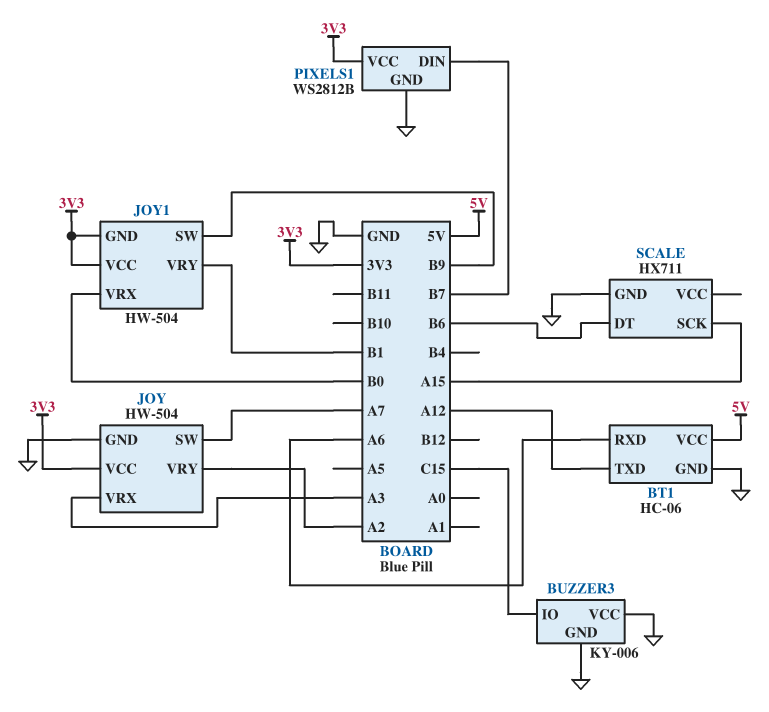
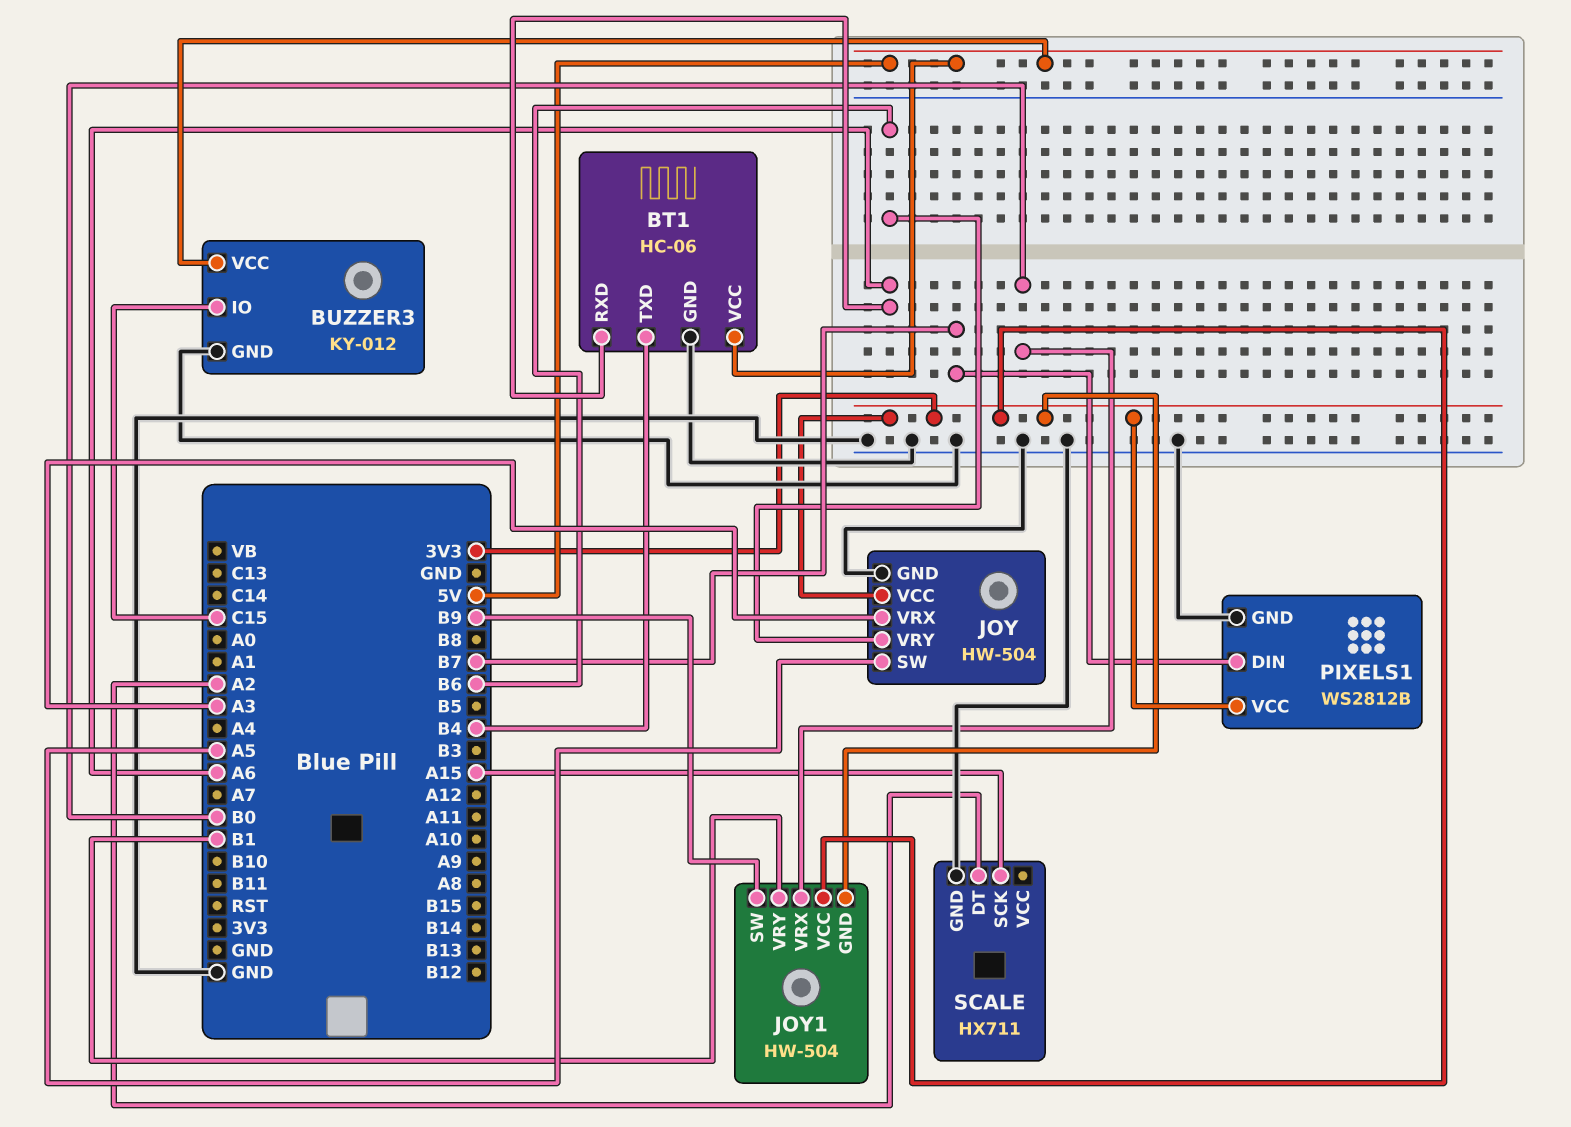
BT1 pin TXD: A12 -> B4
BUZZER3: KY-006 -> KY-012
BUZZER3 pin VCC: GND -> 5V
JOY pin SW: A7 -> A5
JOY pin VRY: A2 -> B6
SCALE pin DT: B6 -> A2

